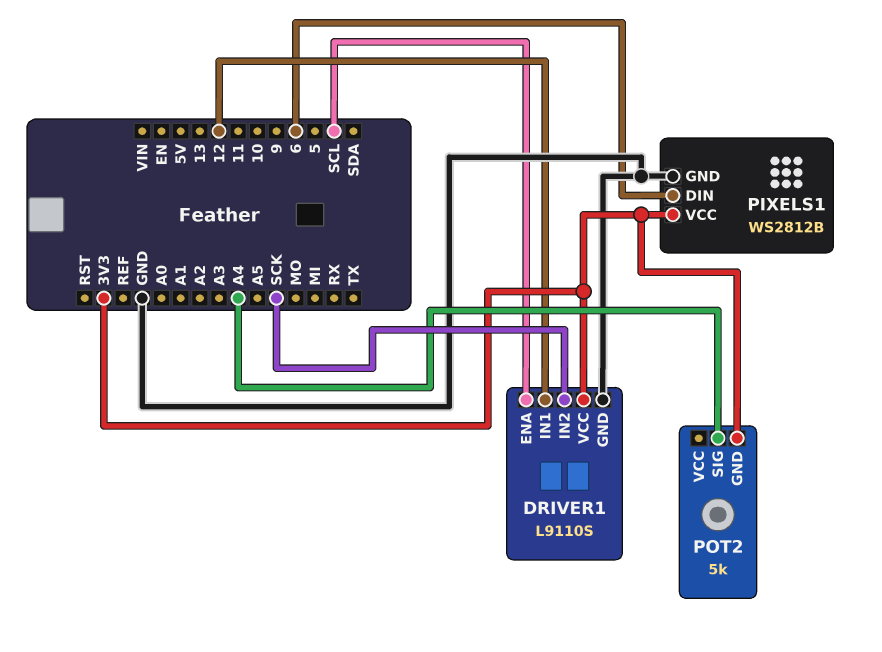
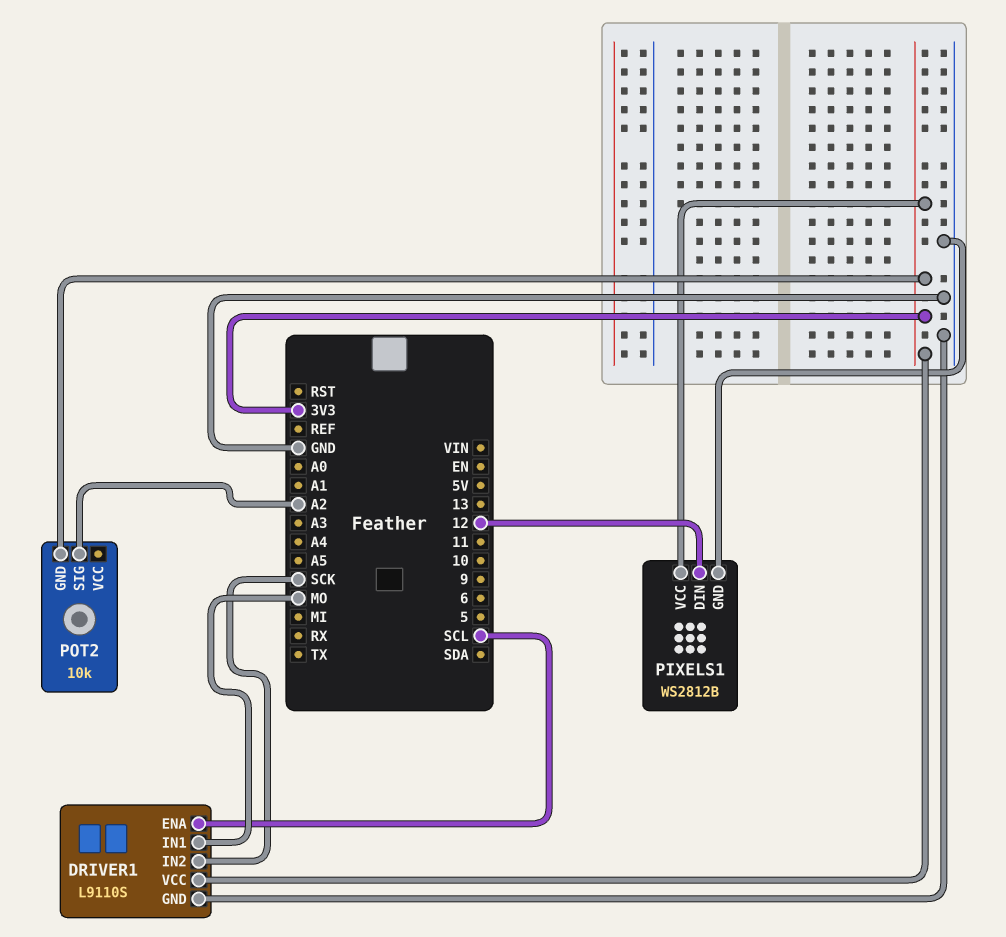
DRIVER1 pin IN1: 12 -> MO
PIXELS1 pin DIN: 6 -> 12
POT2: 5k -> 10k
POT2 pin SIG: A4 -> A2

